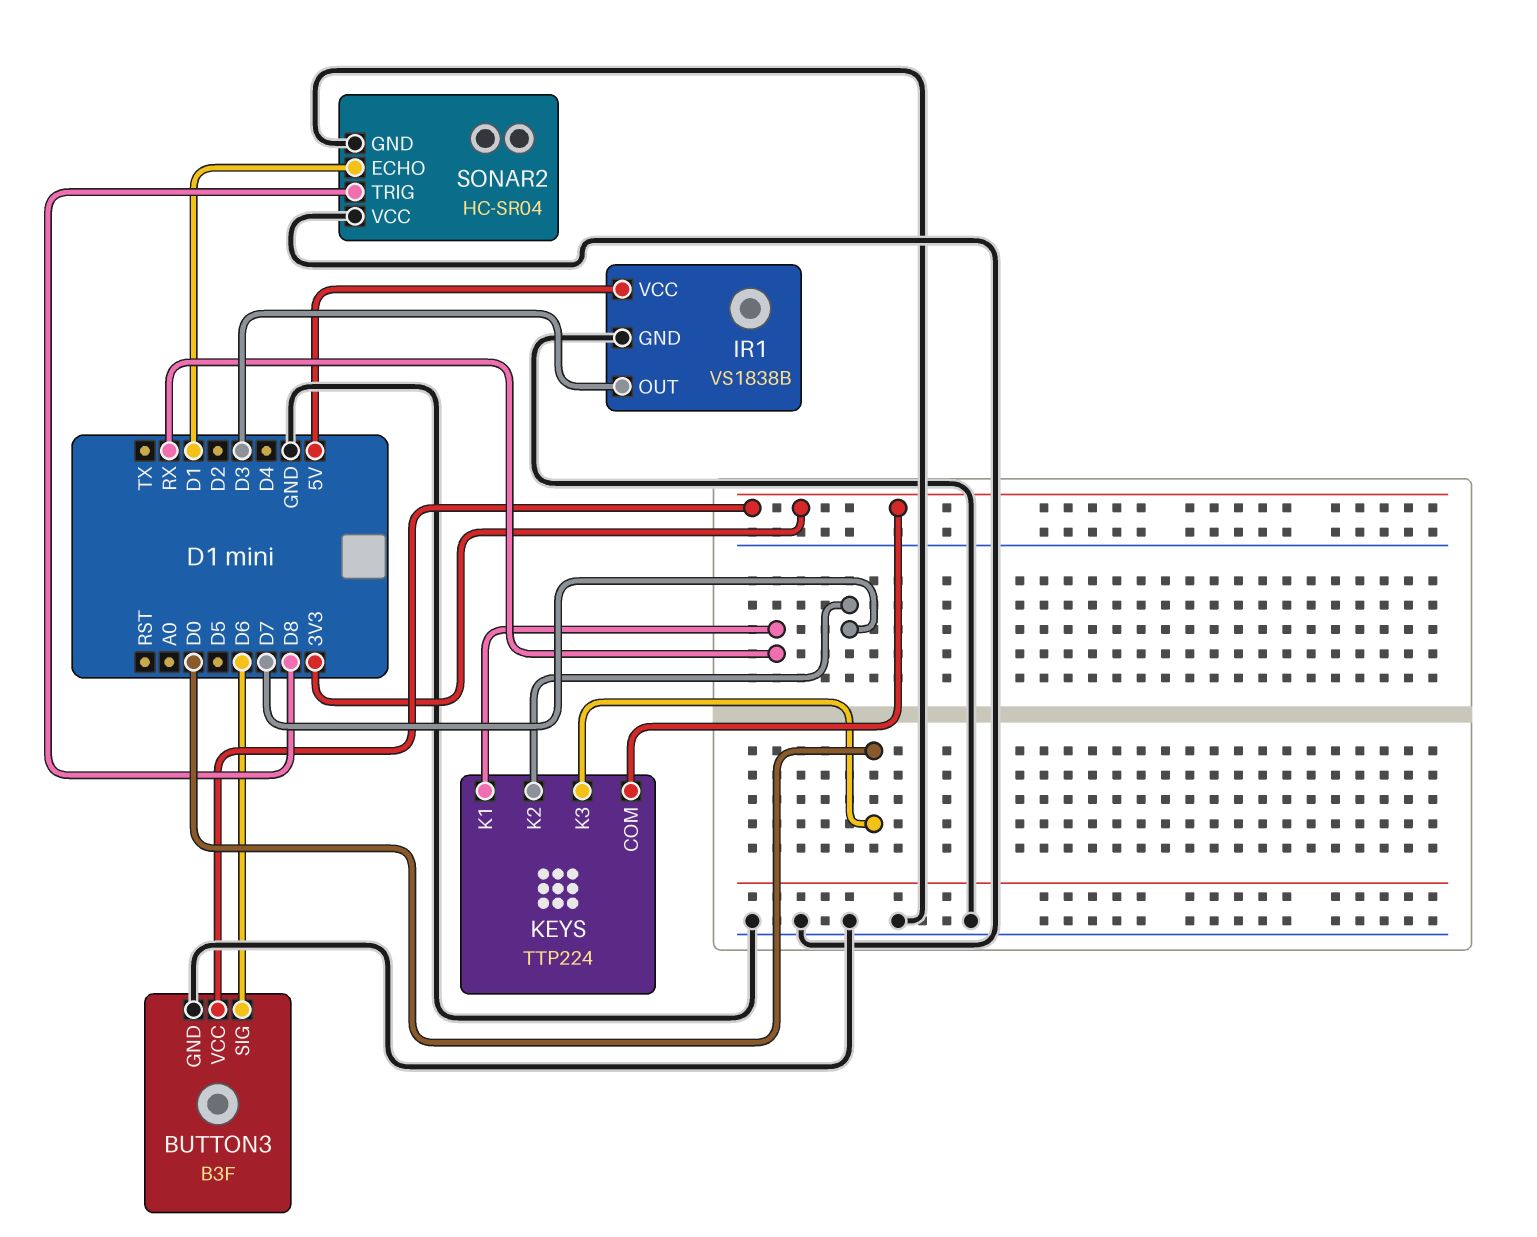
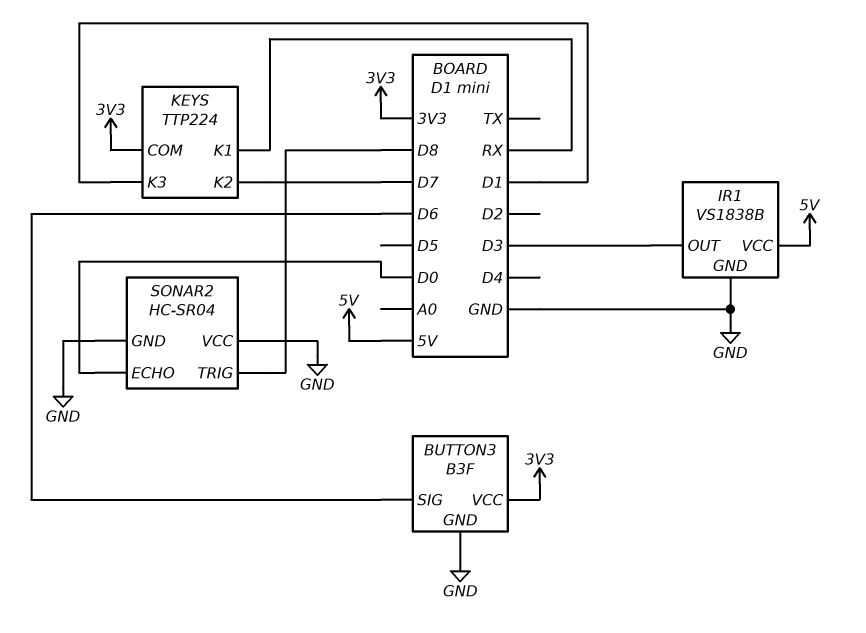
KEYS pin K3: D0 -> D1
SONAR2 pin ECHO: D1 -> D0

